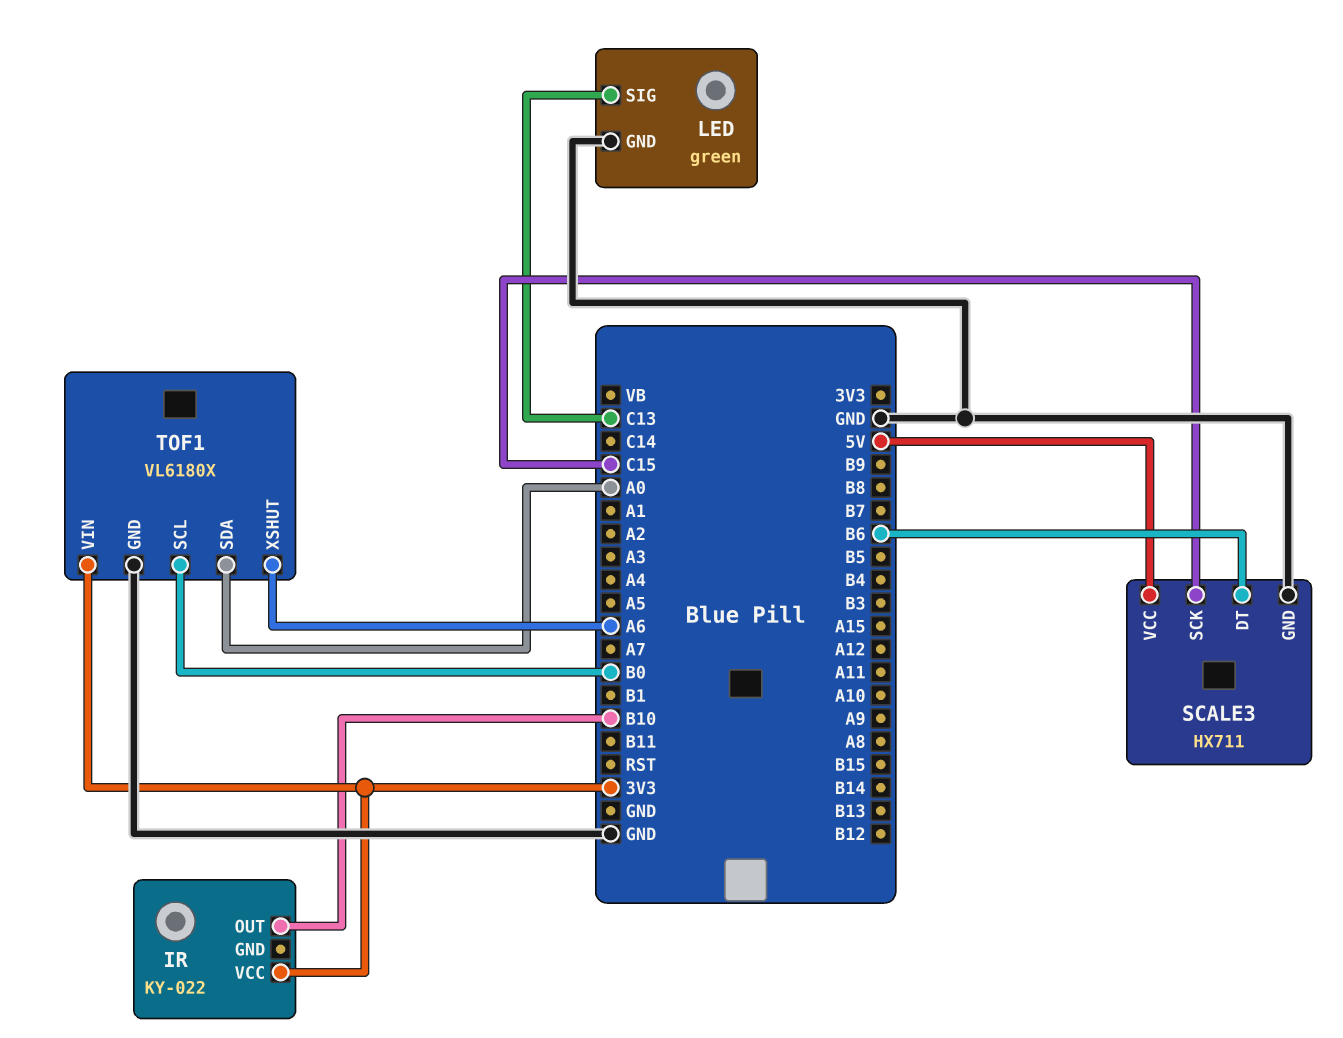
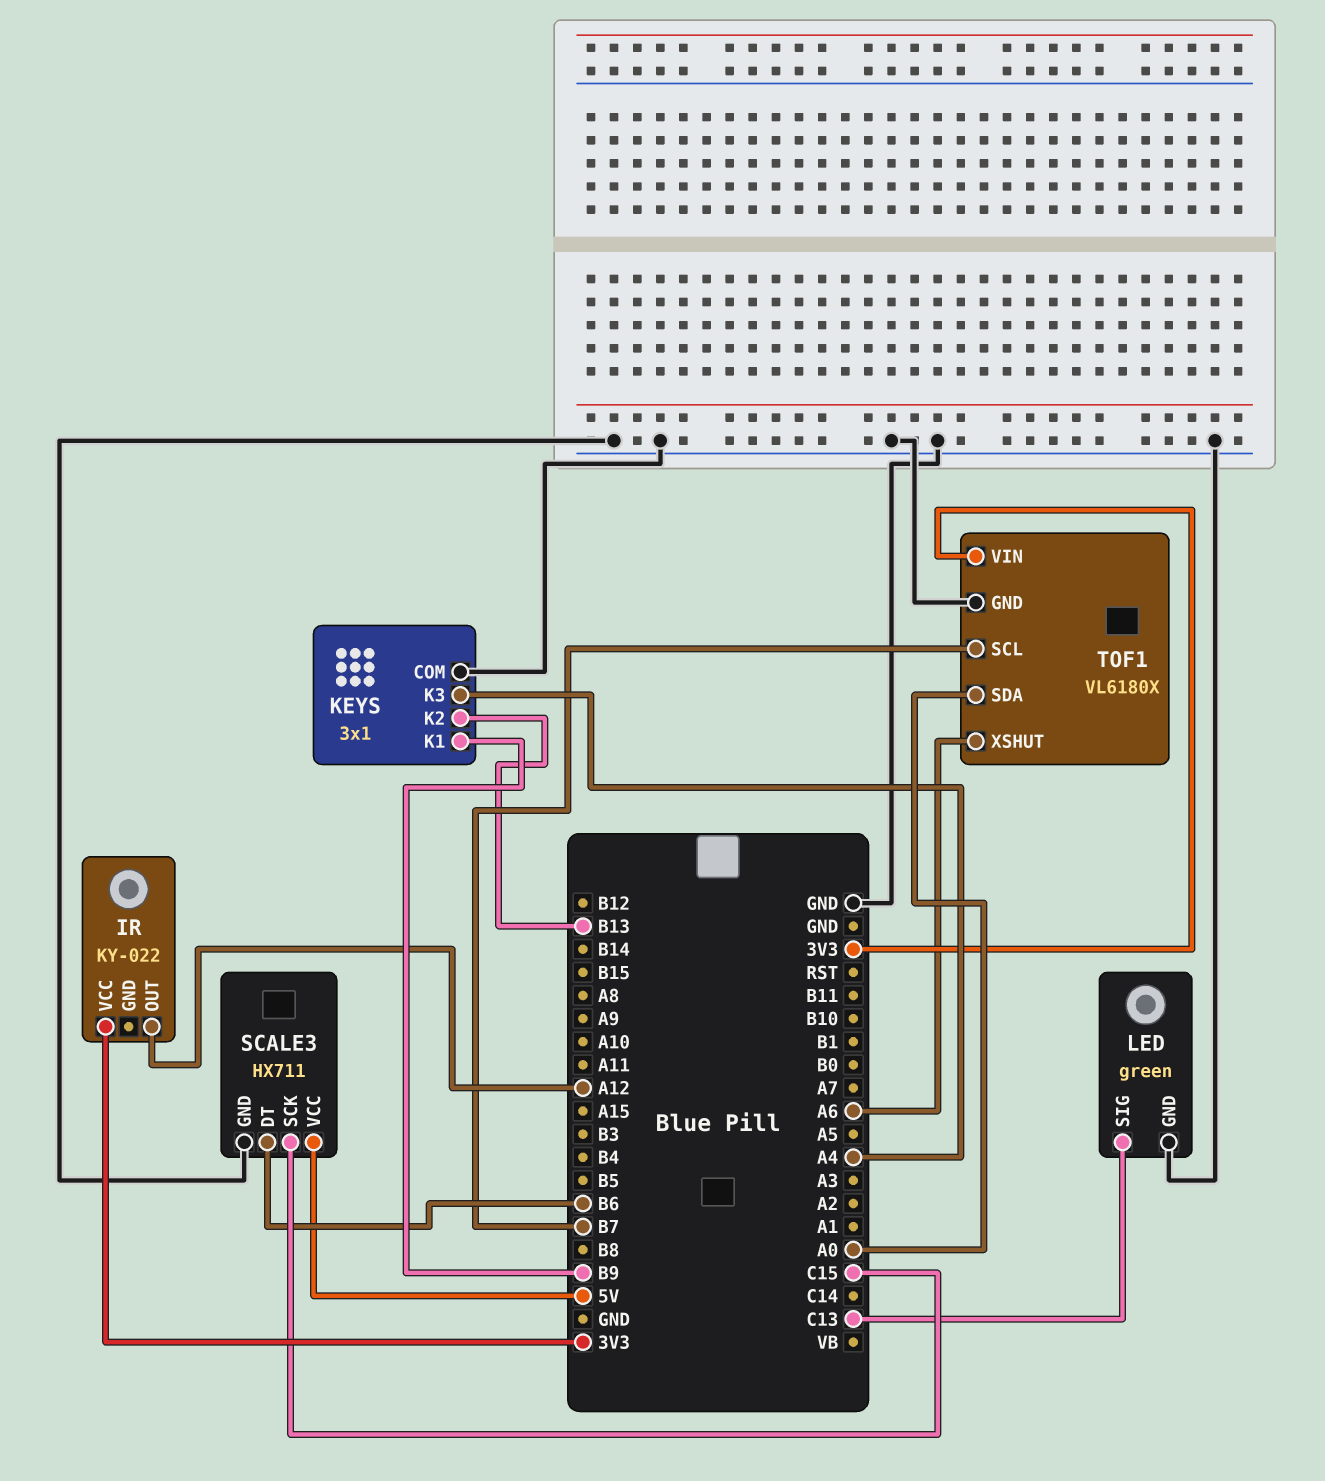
IR pin OUT: B10 -> A12
KEYS: none -> 3x1
KEYS pin COM: none -> GND
KEYS pin K1: none -> B9
KEYS pin K2: none -> B13
KEYS pin K3: none -> A4
TOF1 pin SCL: B0 -> B7

